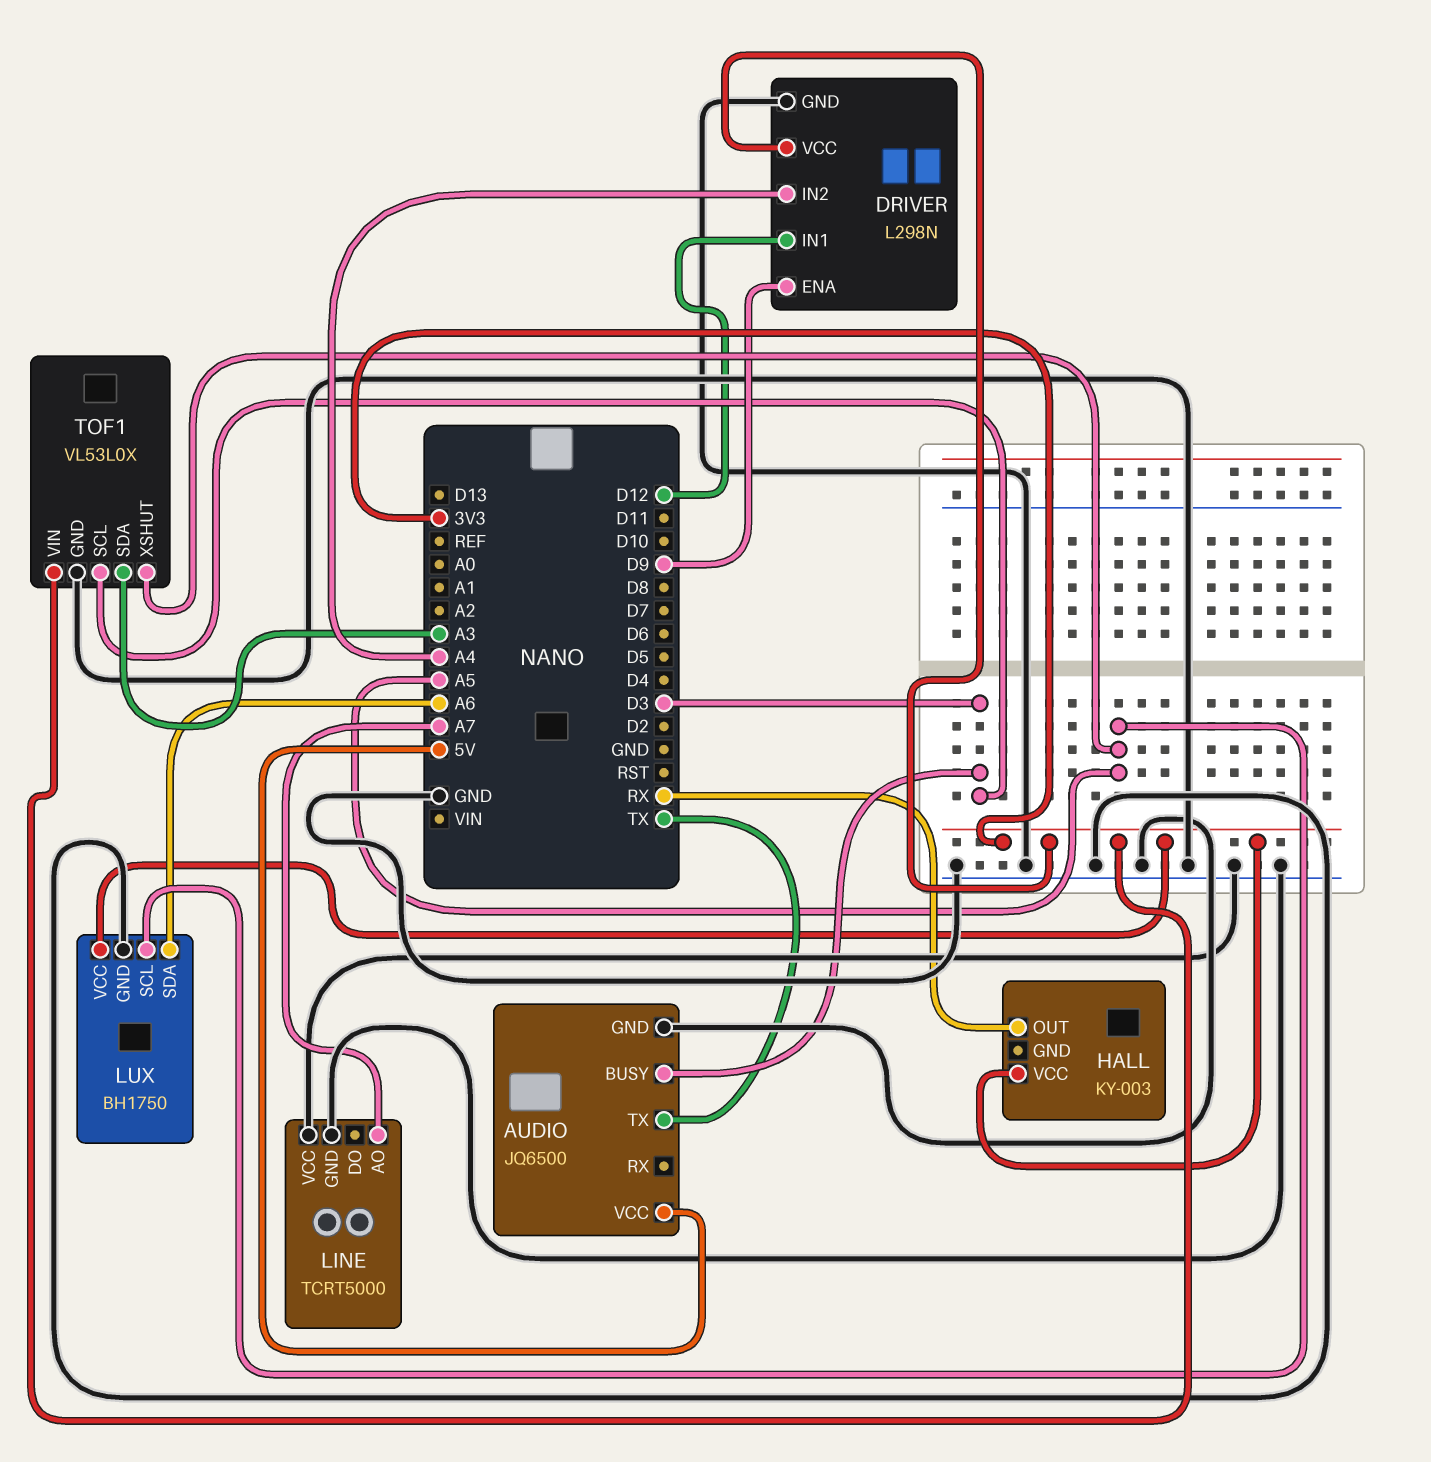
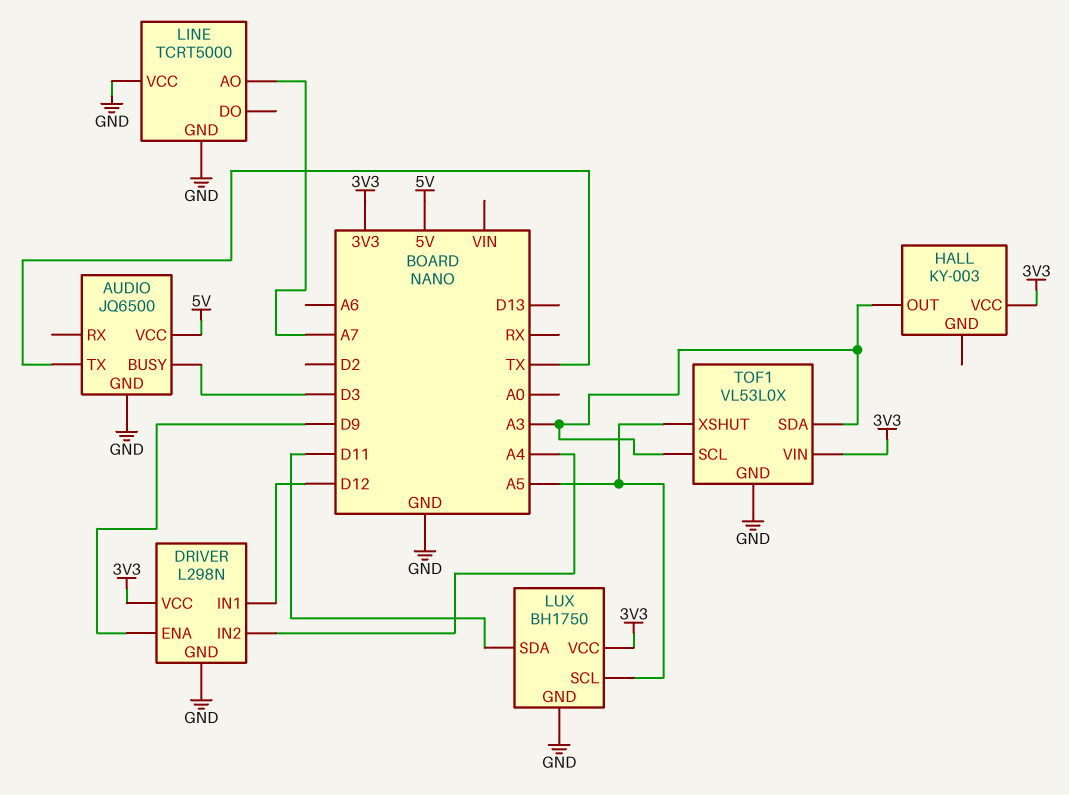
HALL pin OUT: RX -> A3
LUX pin SDA: A6 -> D11
TOF1 pin SCL: D3 -> A3

